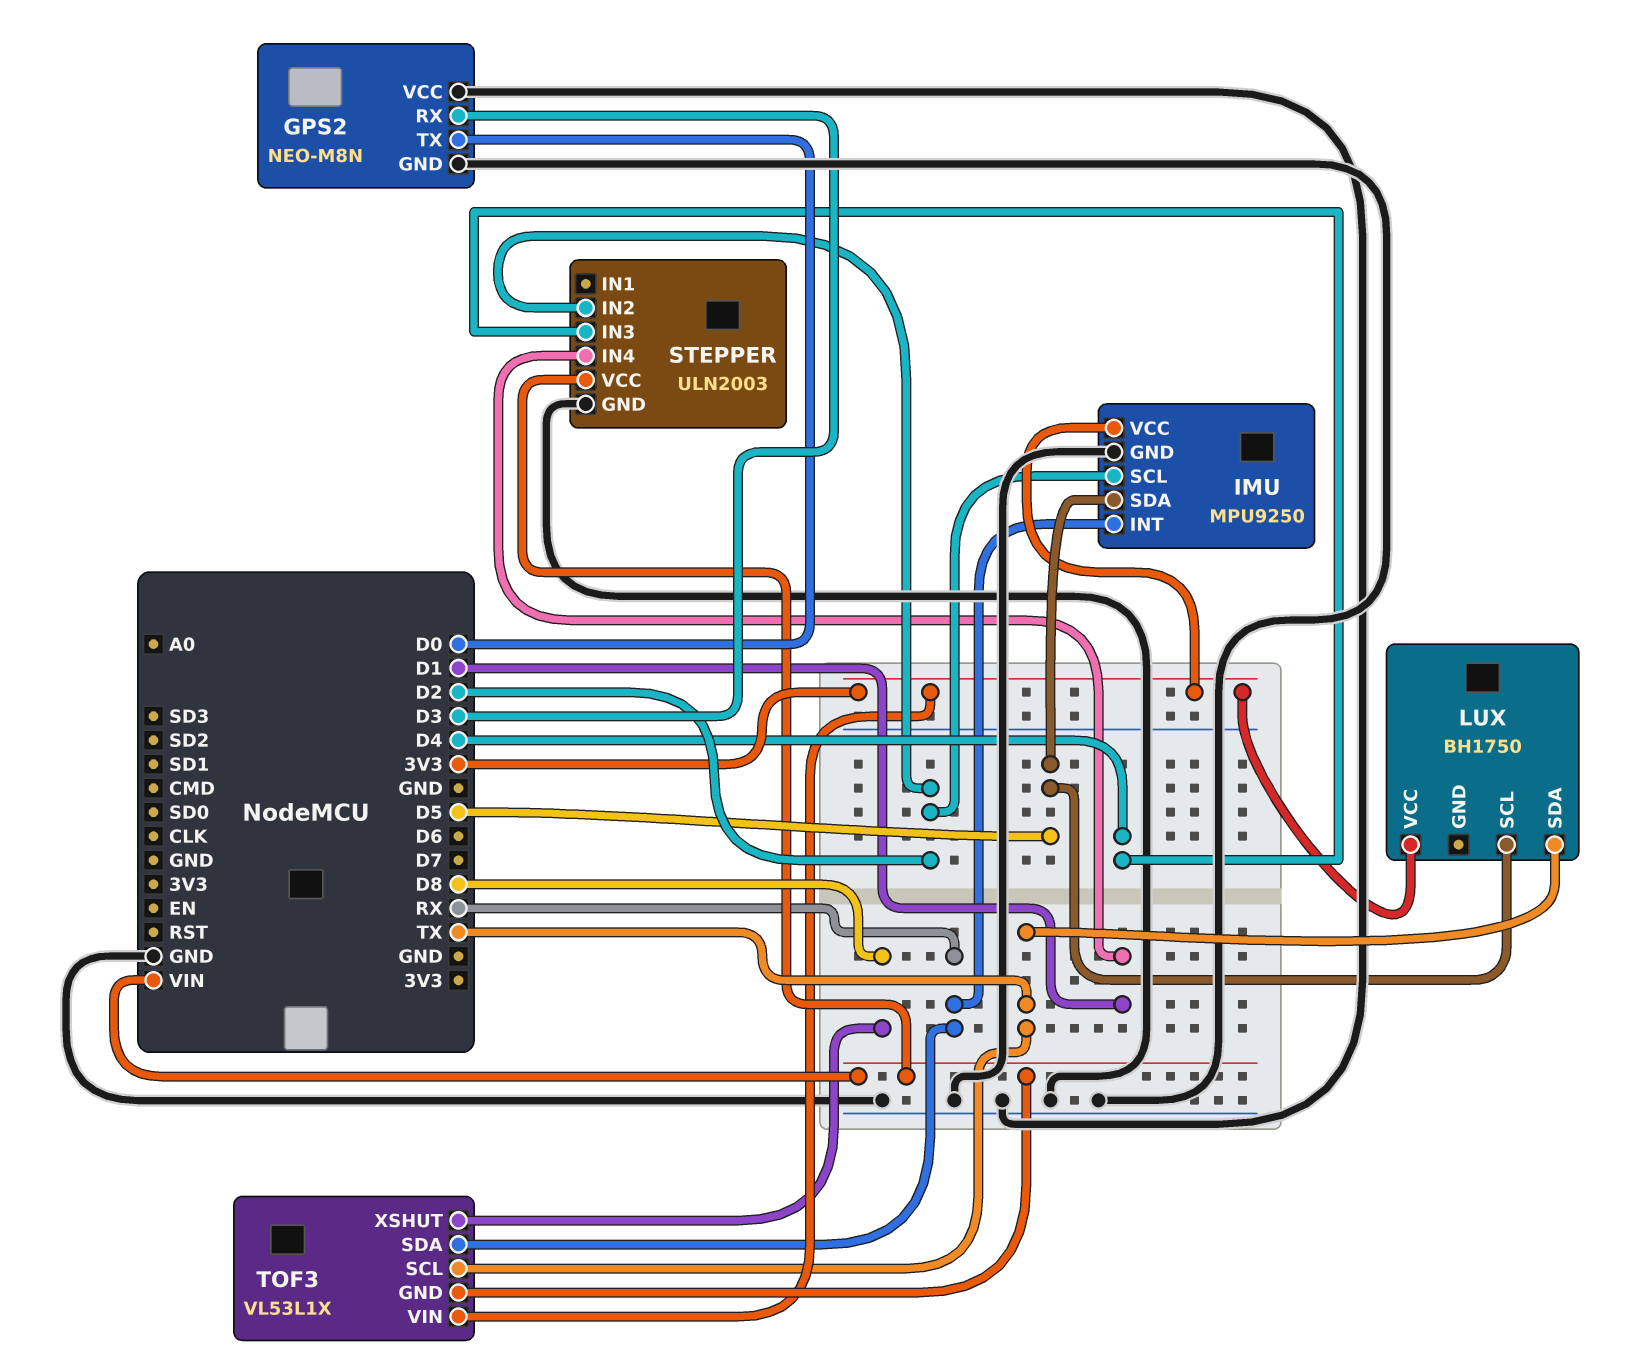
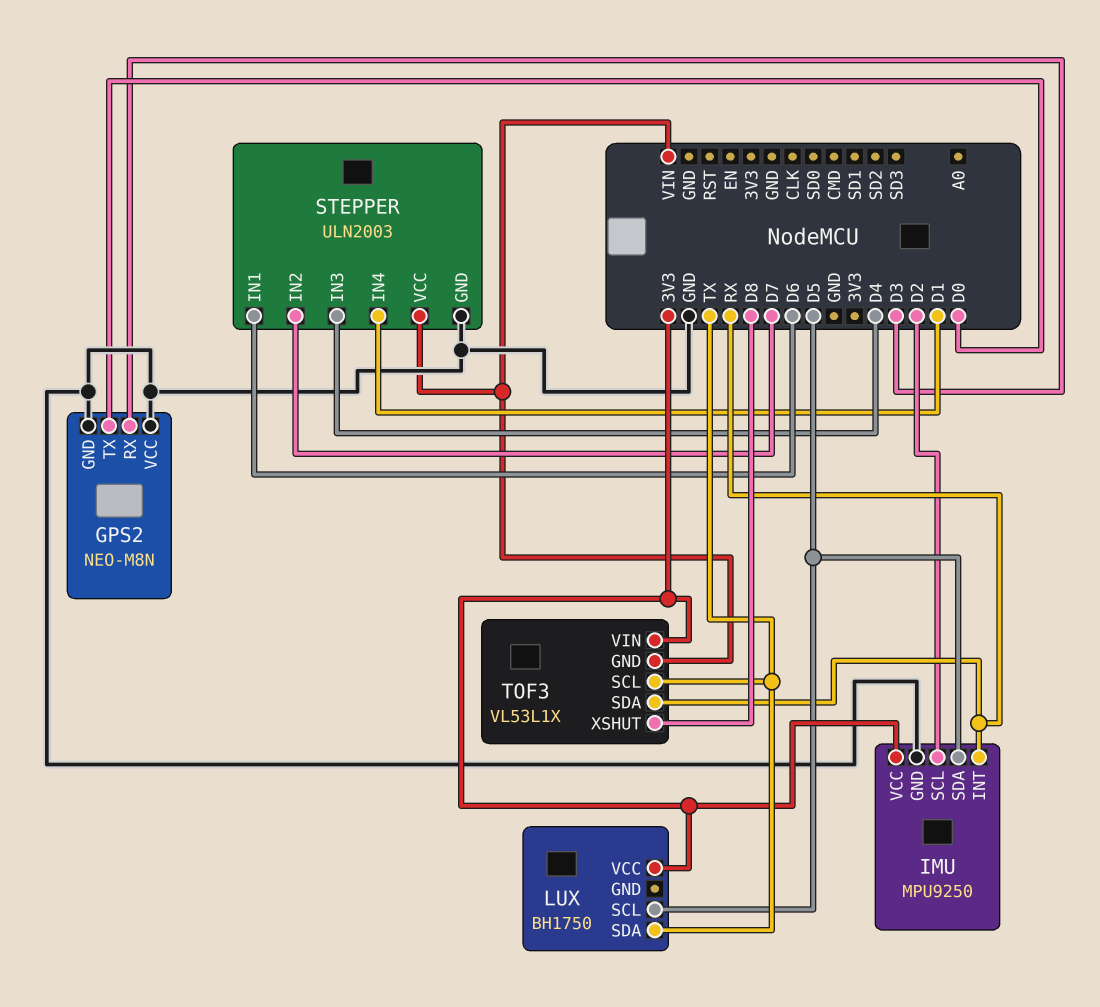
STEPPER pin IN1: none -> D6
STEPPER pin IN2: D2 -> D7

